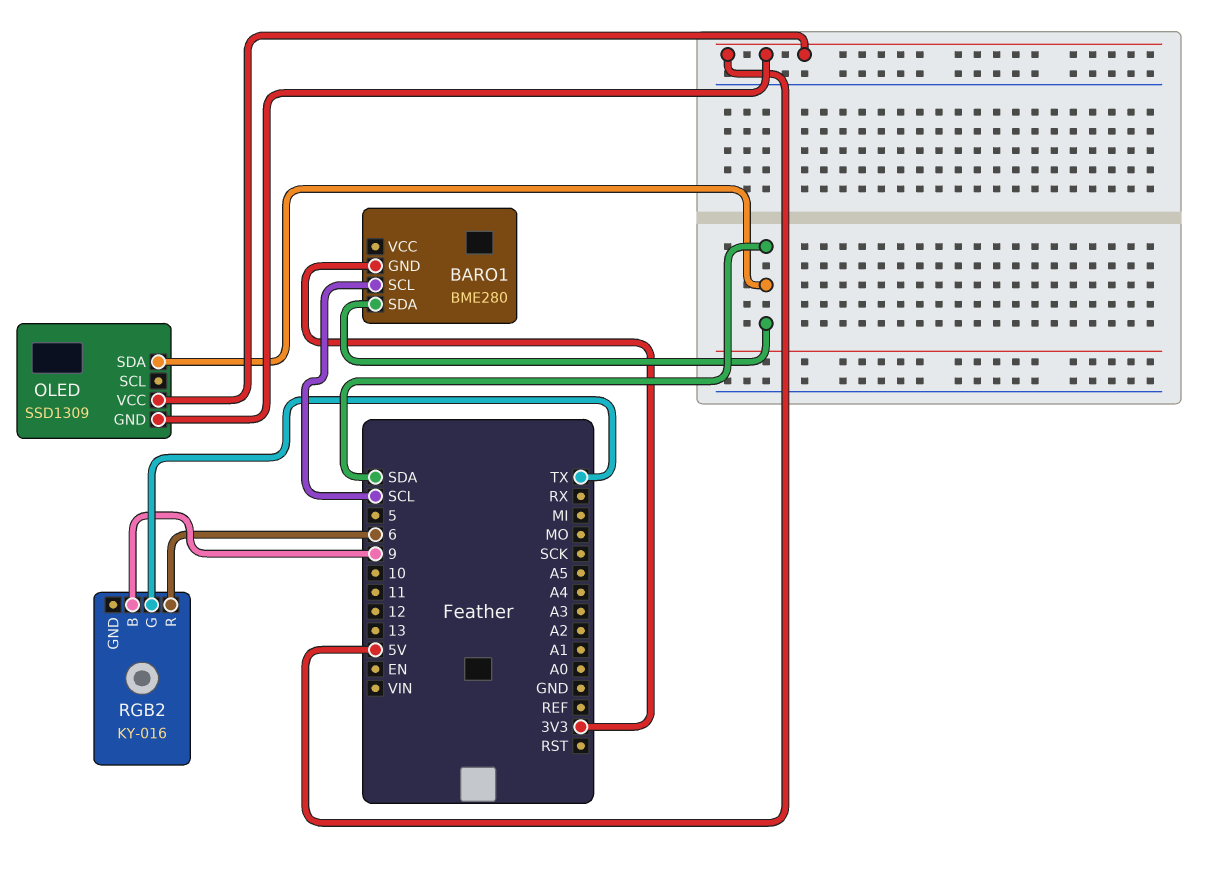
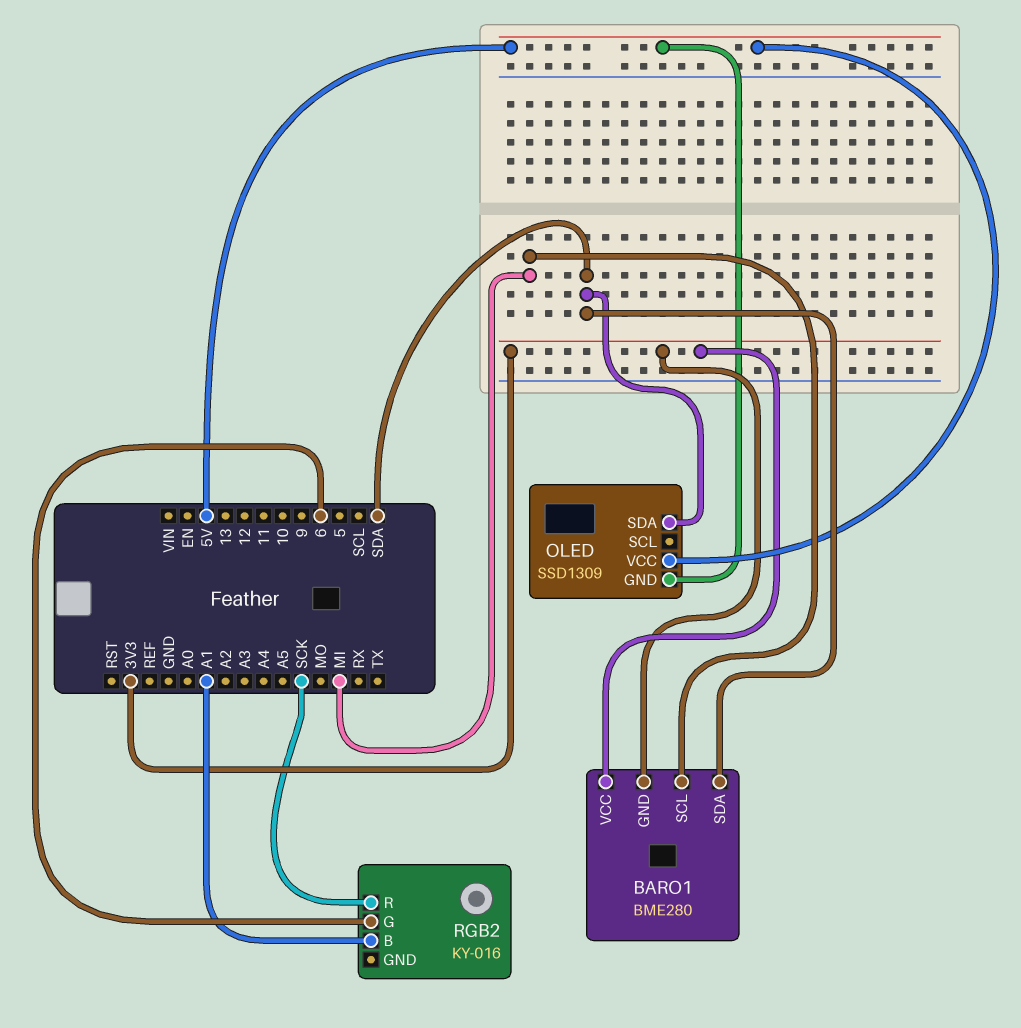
BARO1 pin SCL: SCL -> MI
BARO1 pin VCC: none -> 3V3
RGB2 pin B: 9 -> A1
RGB2 pin G: TX -> 6
RGB2 pin R: 6 -> SCK

